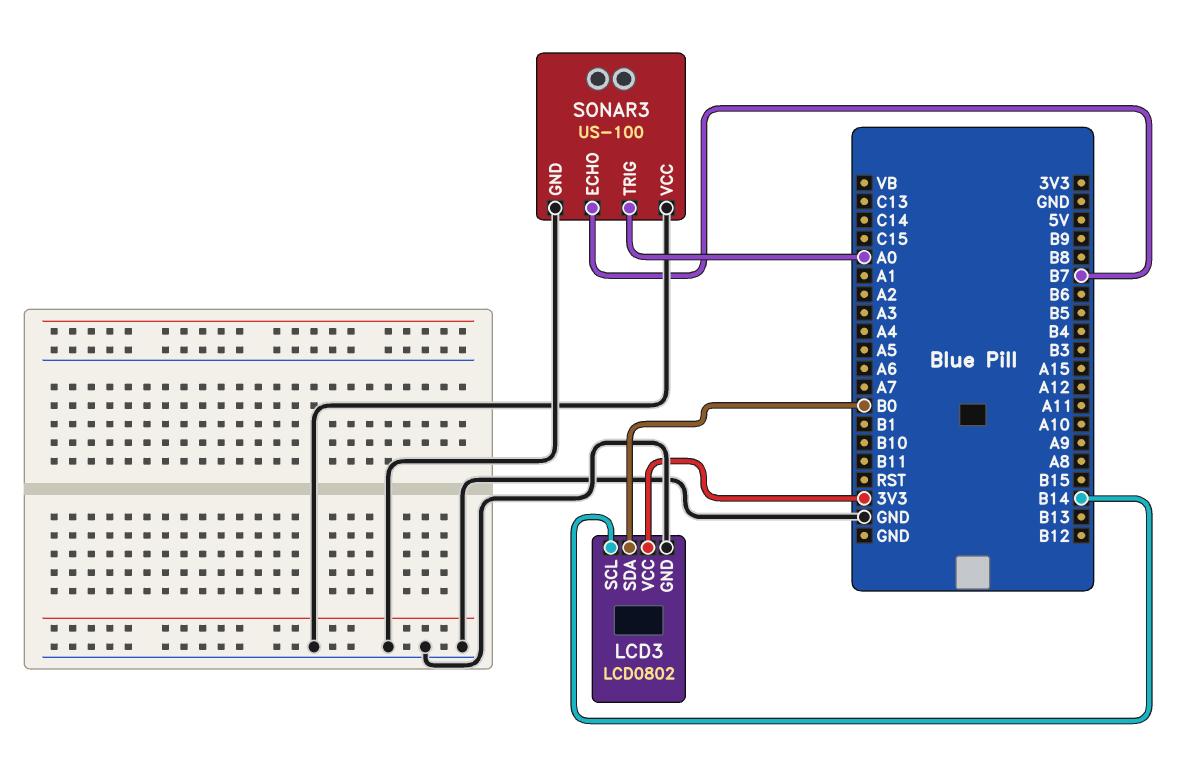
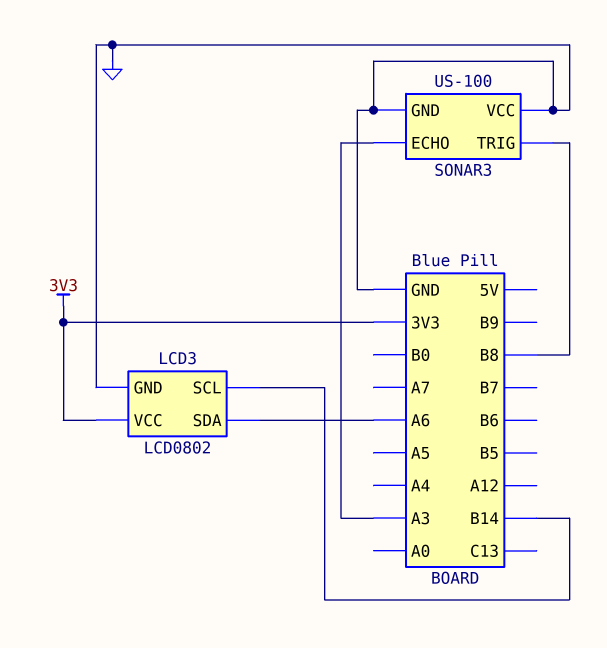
LCD3 pin SDA: B0 -> A6
SONAR3 pin ECHO: B7 -> A3
SONAR3 pin TRIG: A0 -> B8

